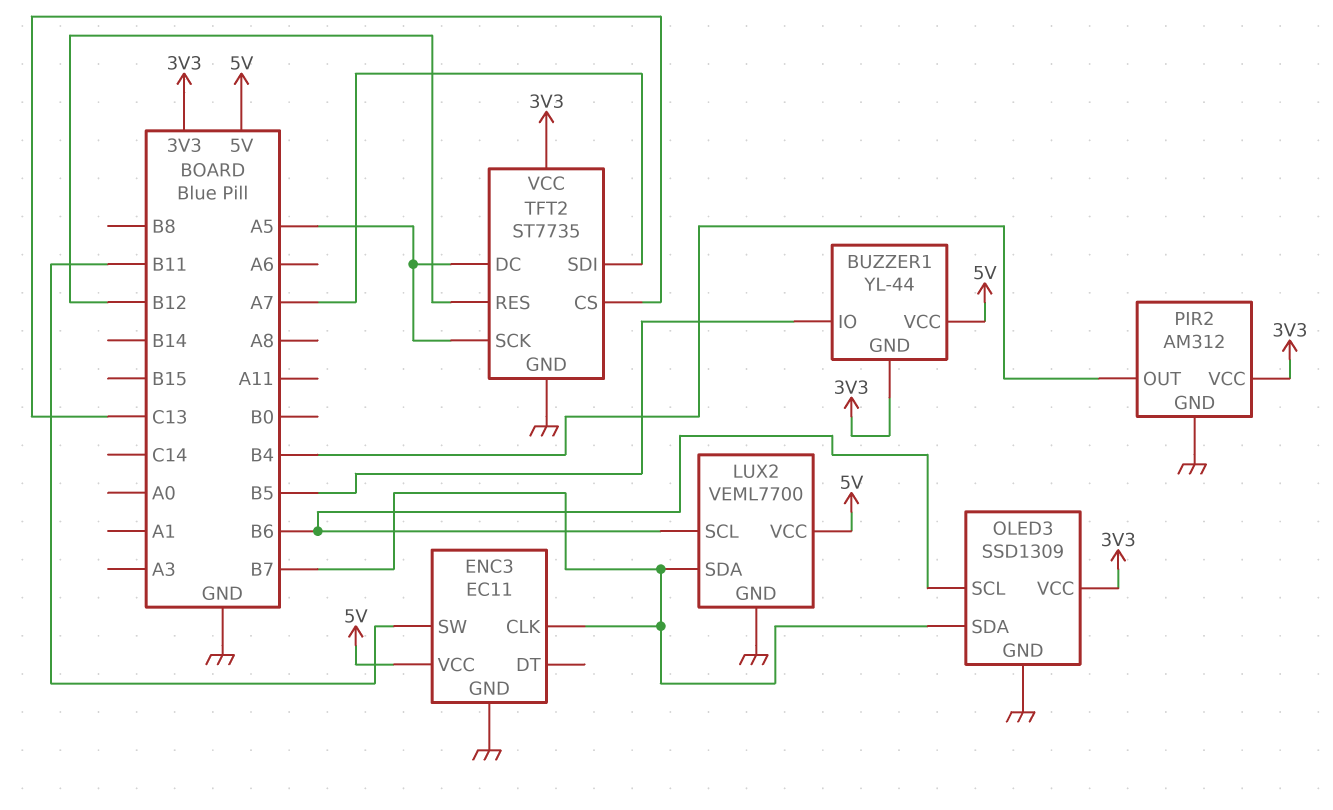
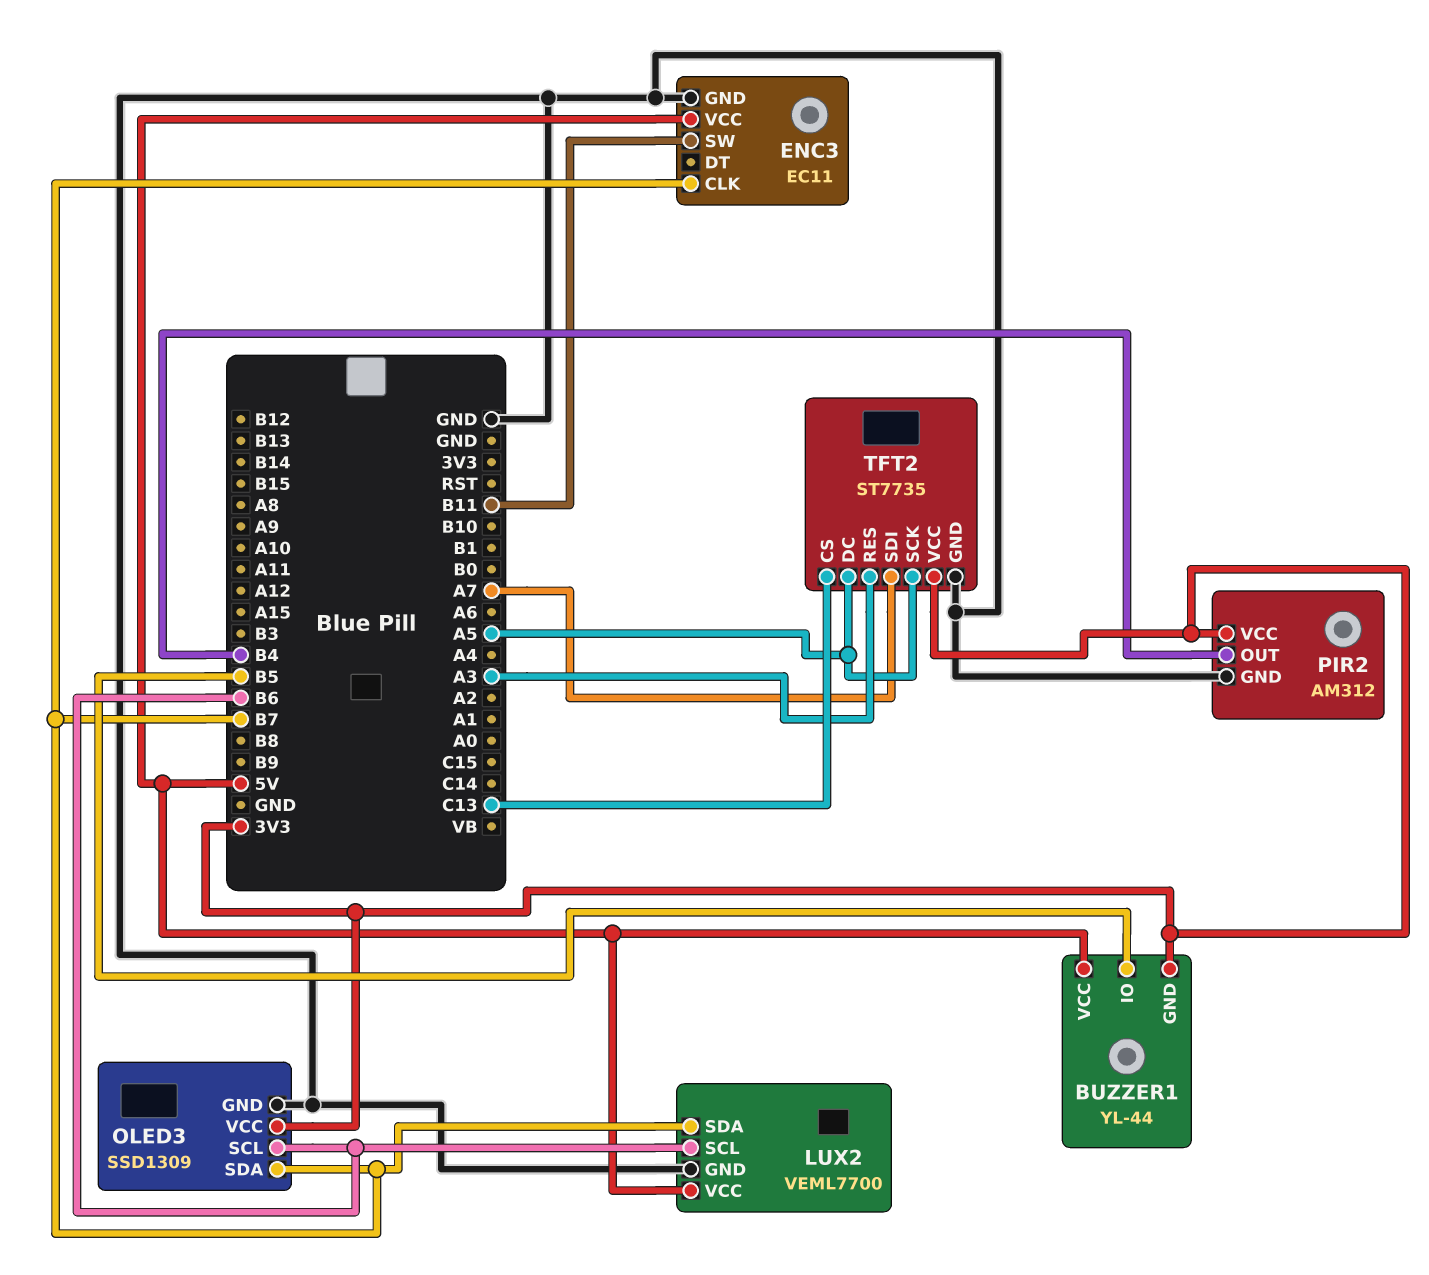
TFT2 pin RES: B12 -> A3

